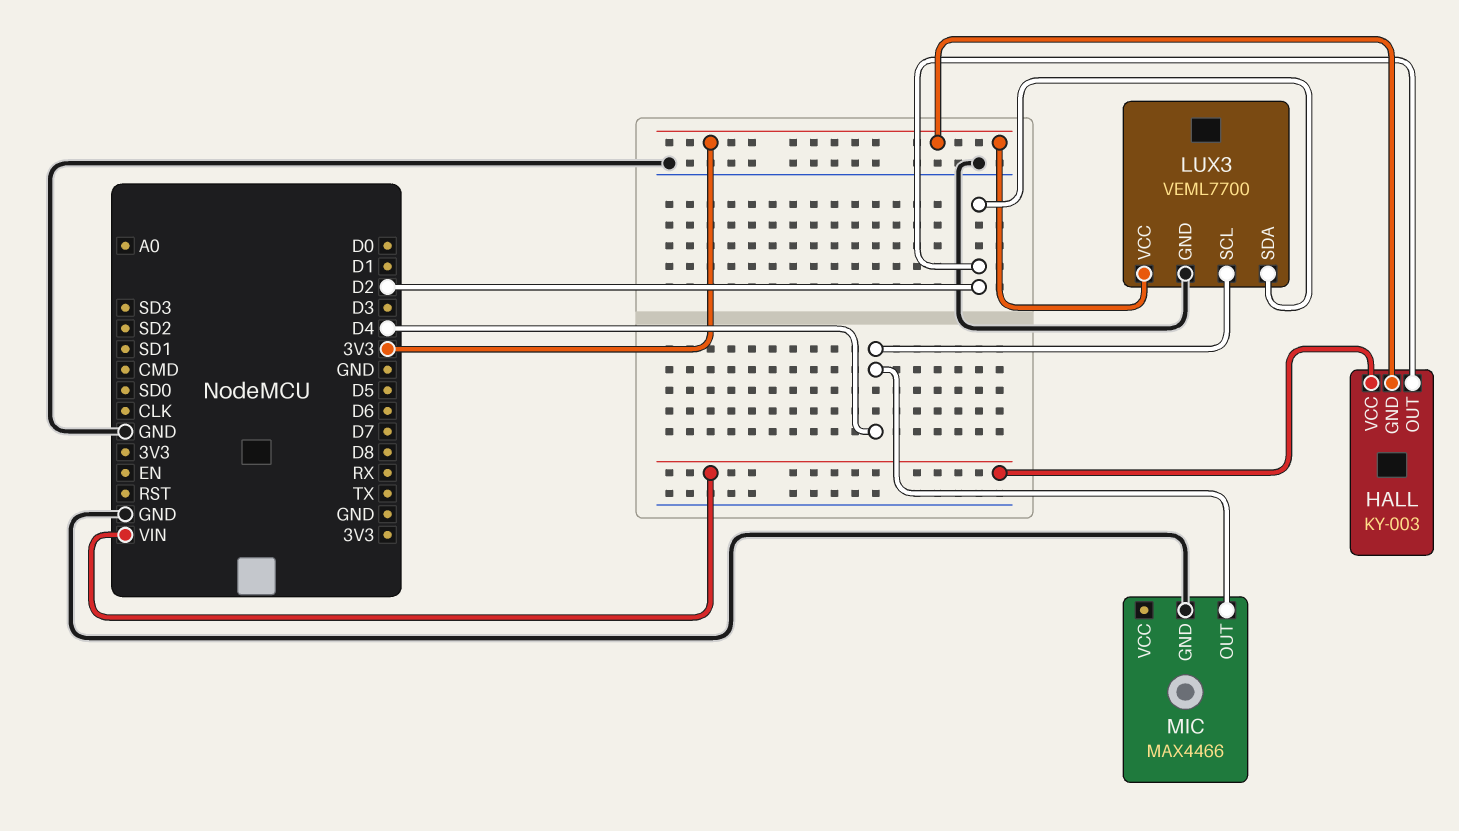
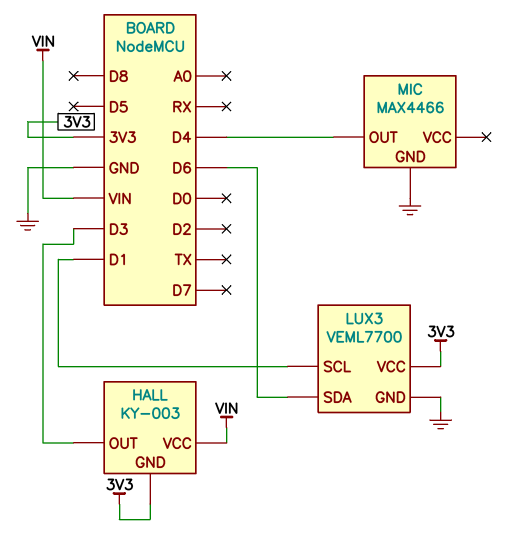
HALL pin OUT: D2 -> D3
LUX3 pin SCL: D4 -> D1
LUX3 pin SDA: D2 -> D6

